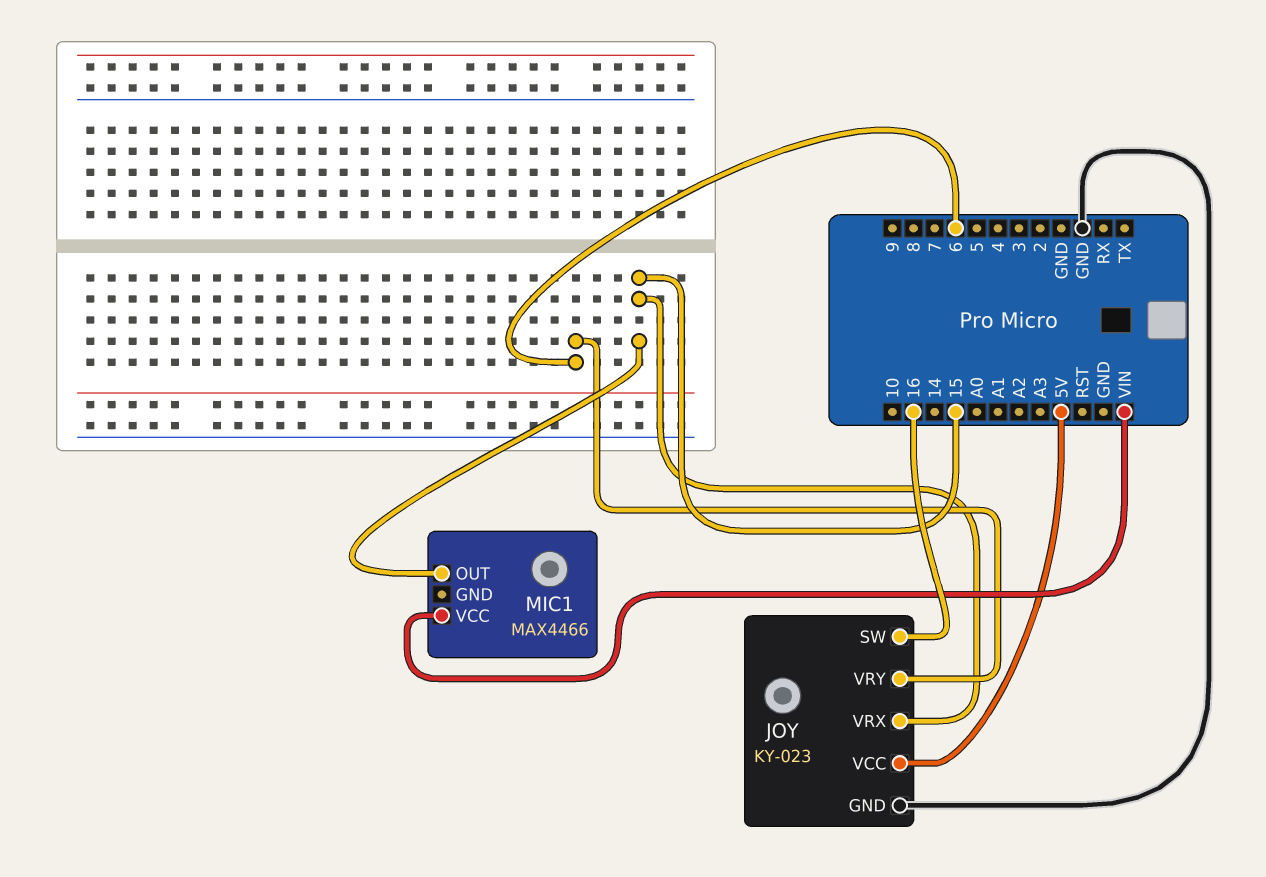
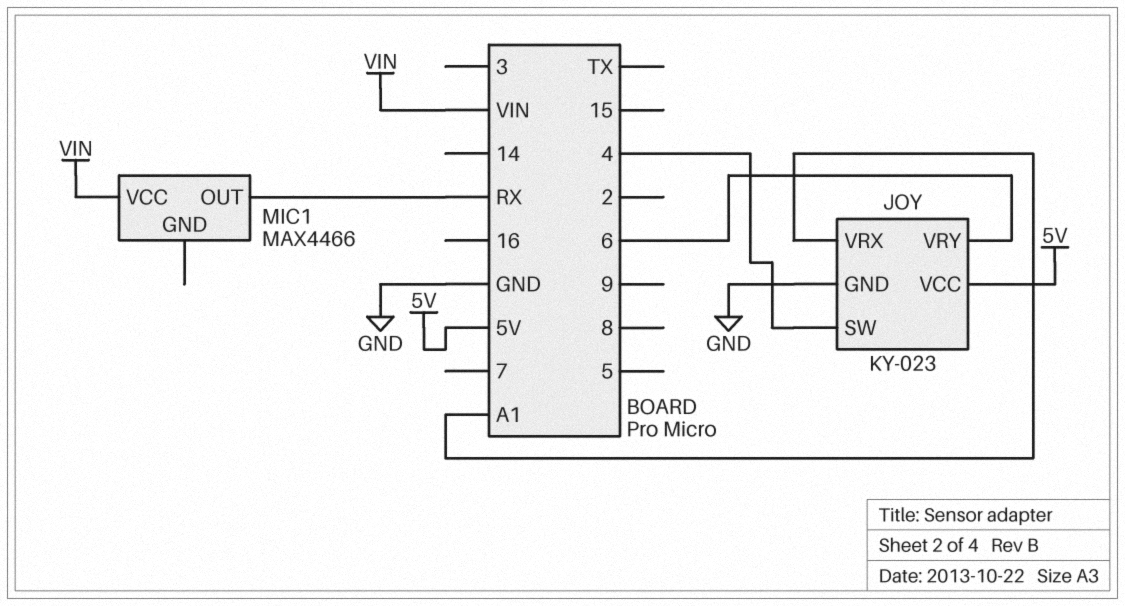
JOY pin SW: 16 -> 4
JOY pin VRX: 15 -> A1
MIC1 pin OUT: 15 -> RX

